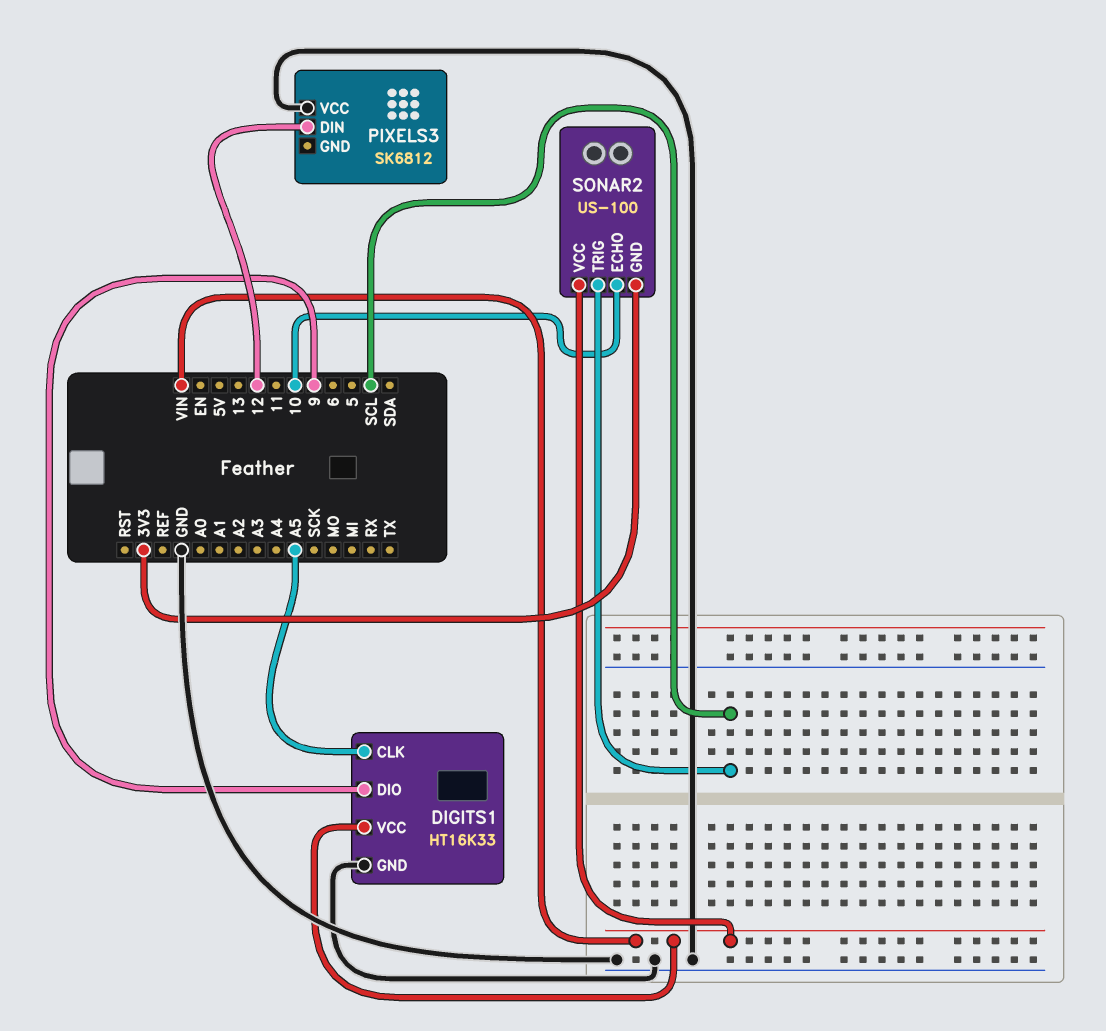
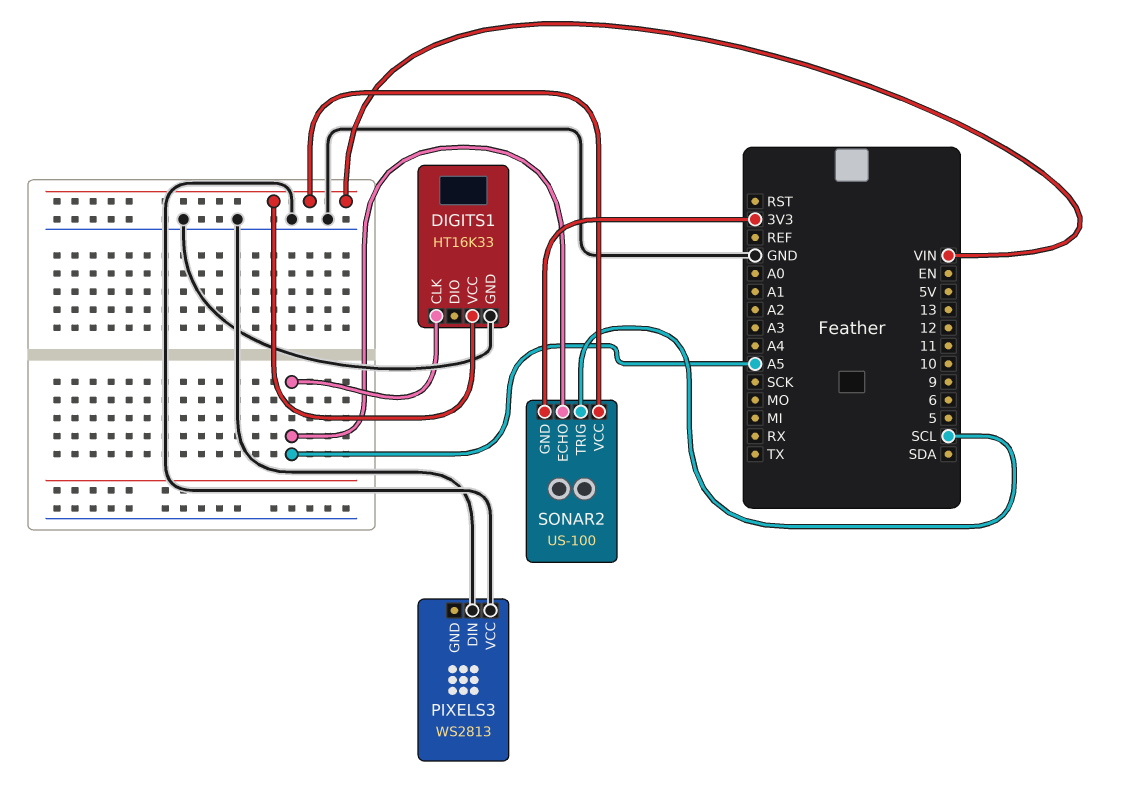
DIGITS1 pin DIO: 9 -> none
PIXELS3: SK6812 -> WS2813
PIXELS3 pin DIN: 12 -> GND
SONAR2 pin ECHO: 10 -> A5

